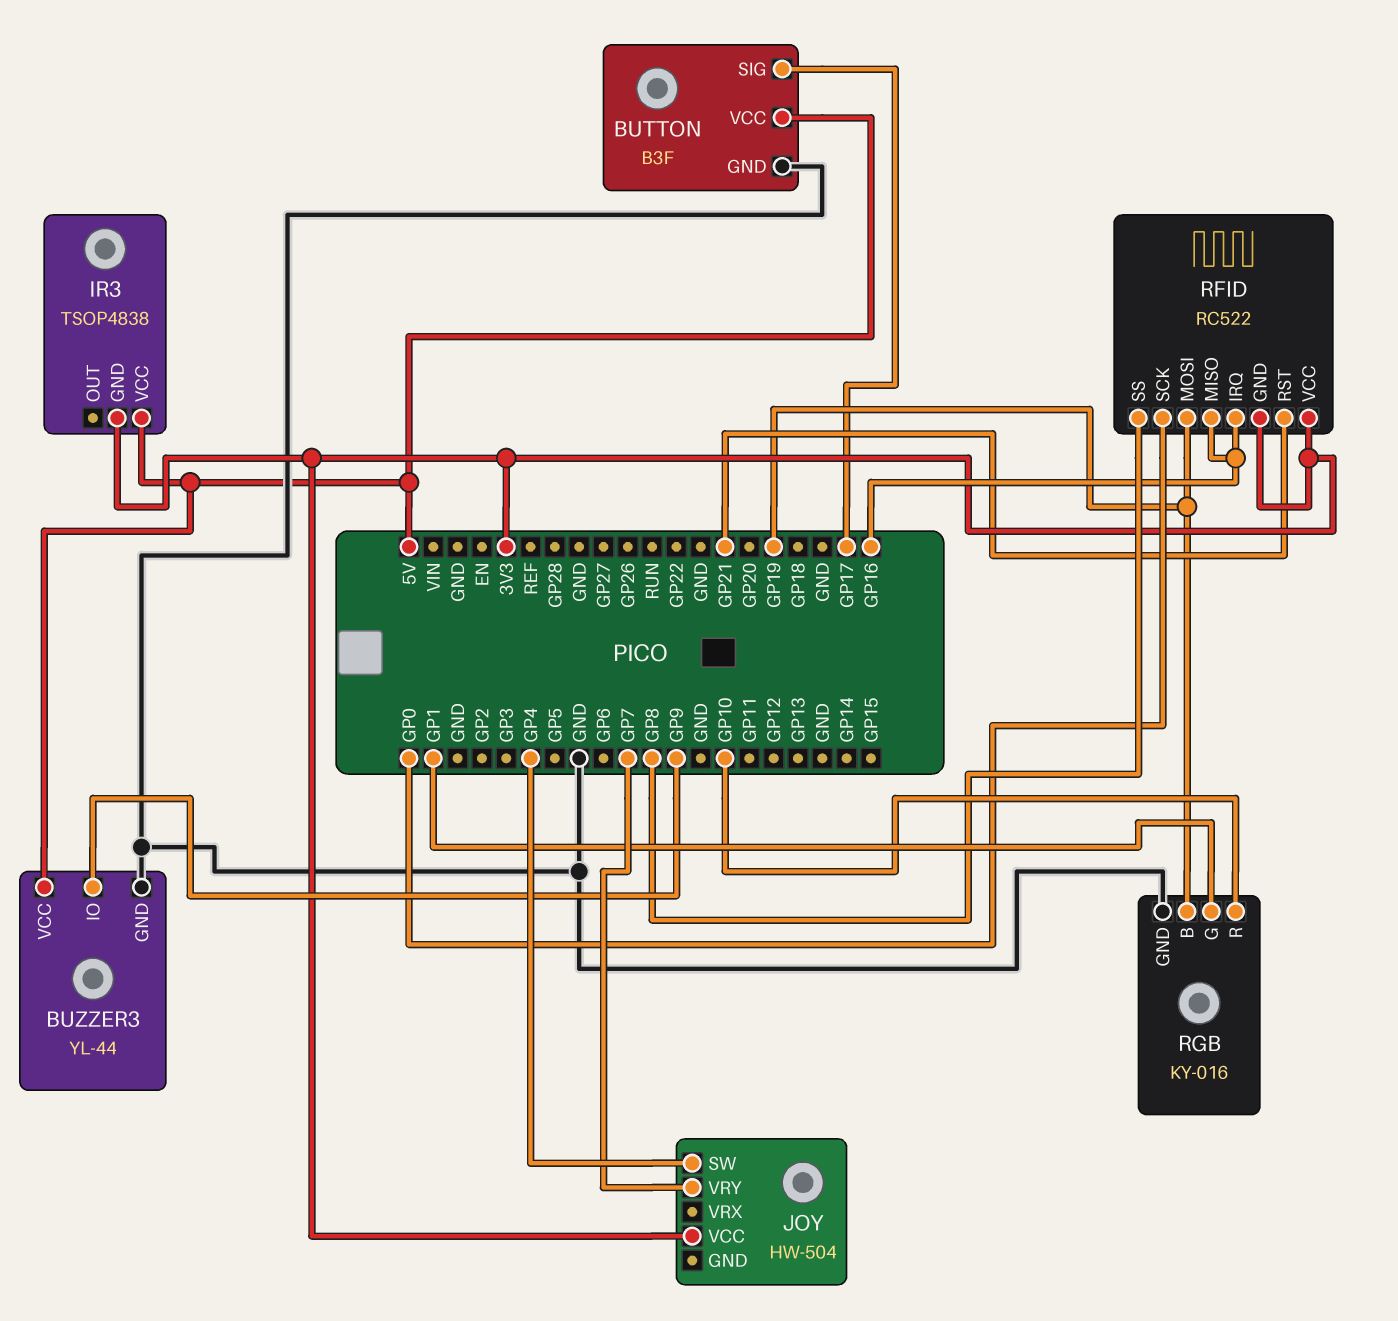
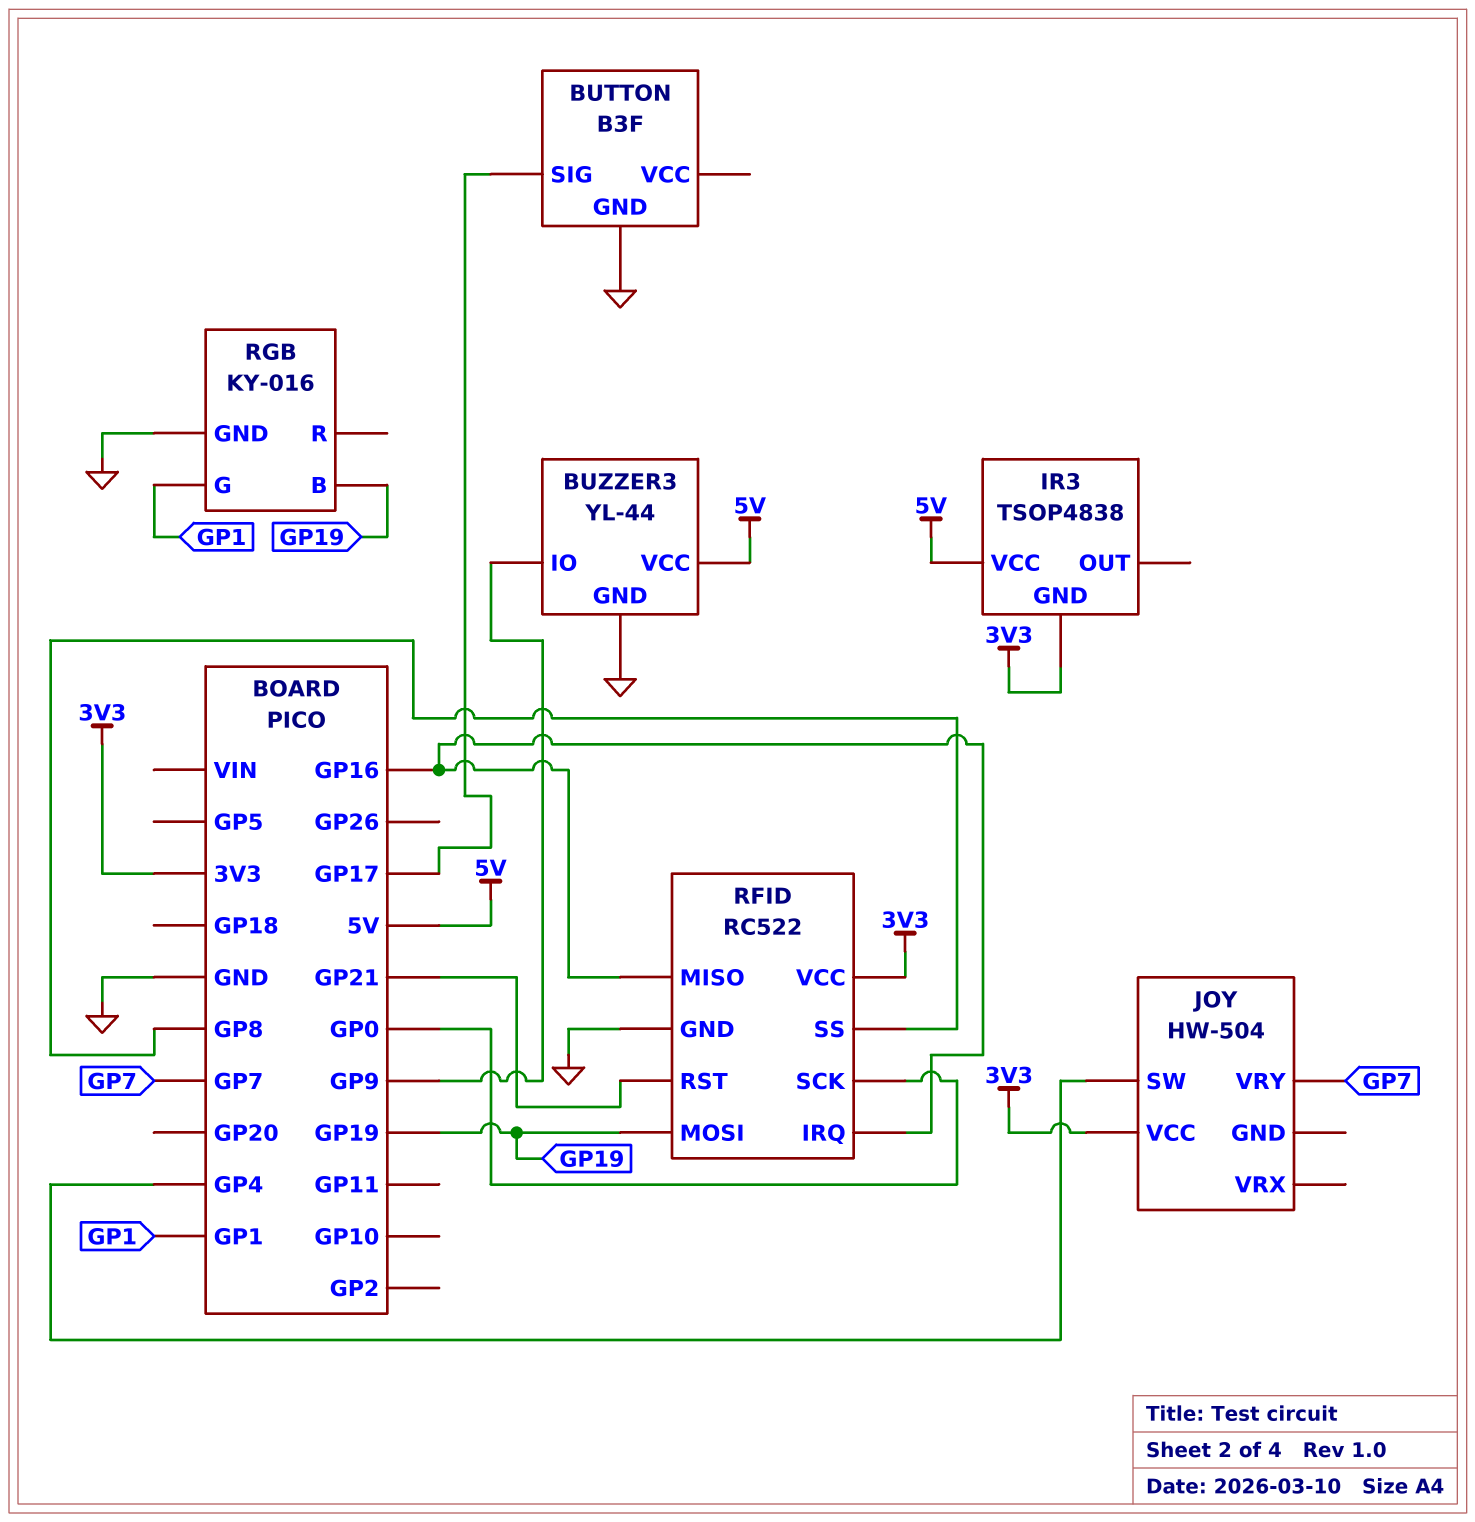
BUTTON pin VCC: 5V -> none
RFID pin GND: 3V3 -> GND
RGB pin R: GP10 -> none

